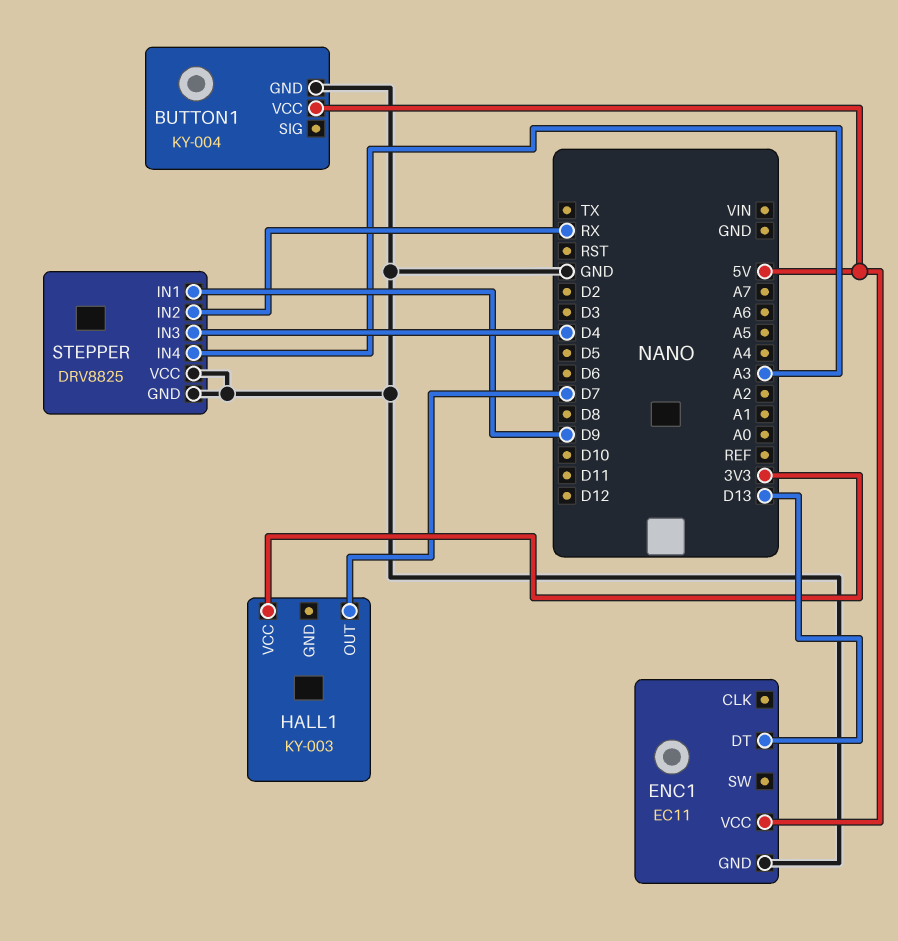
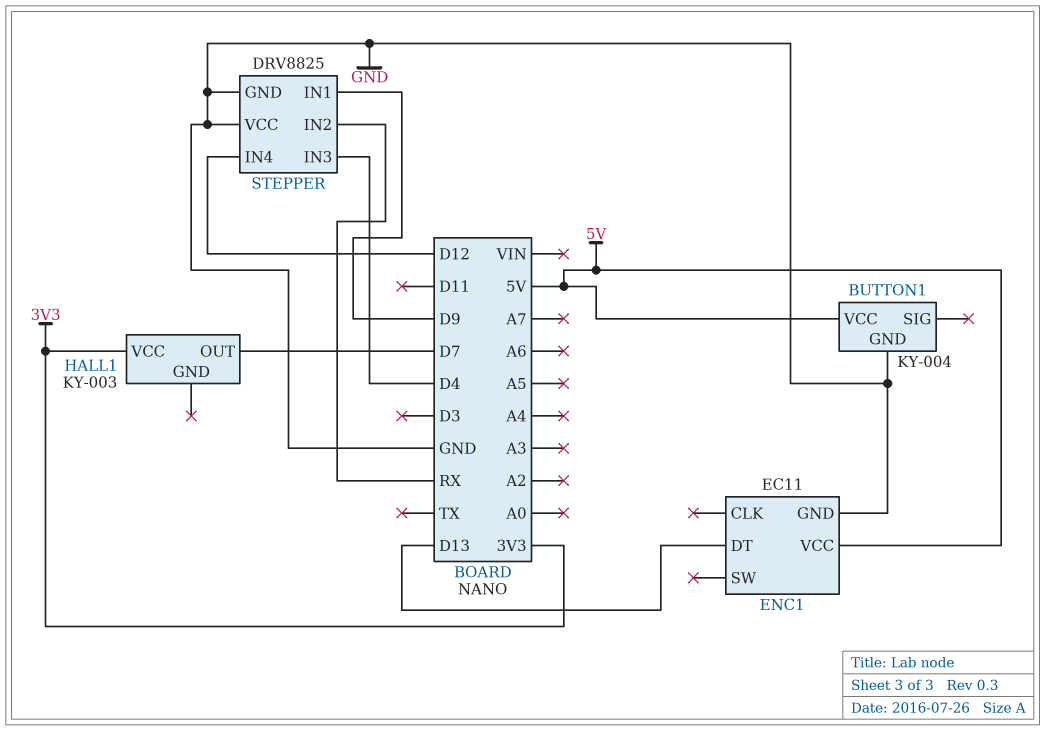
STEPPER pin IN4: A3 -> D12

